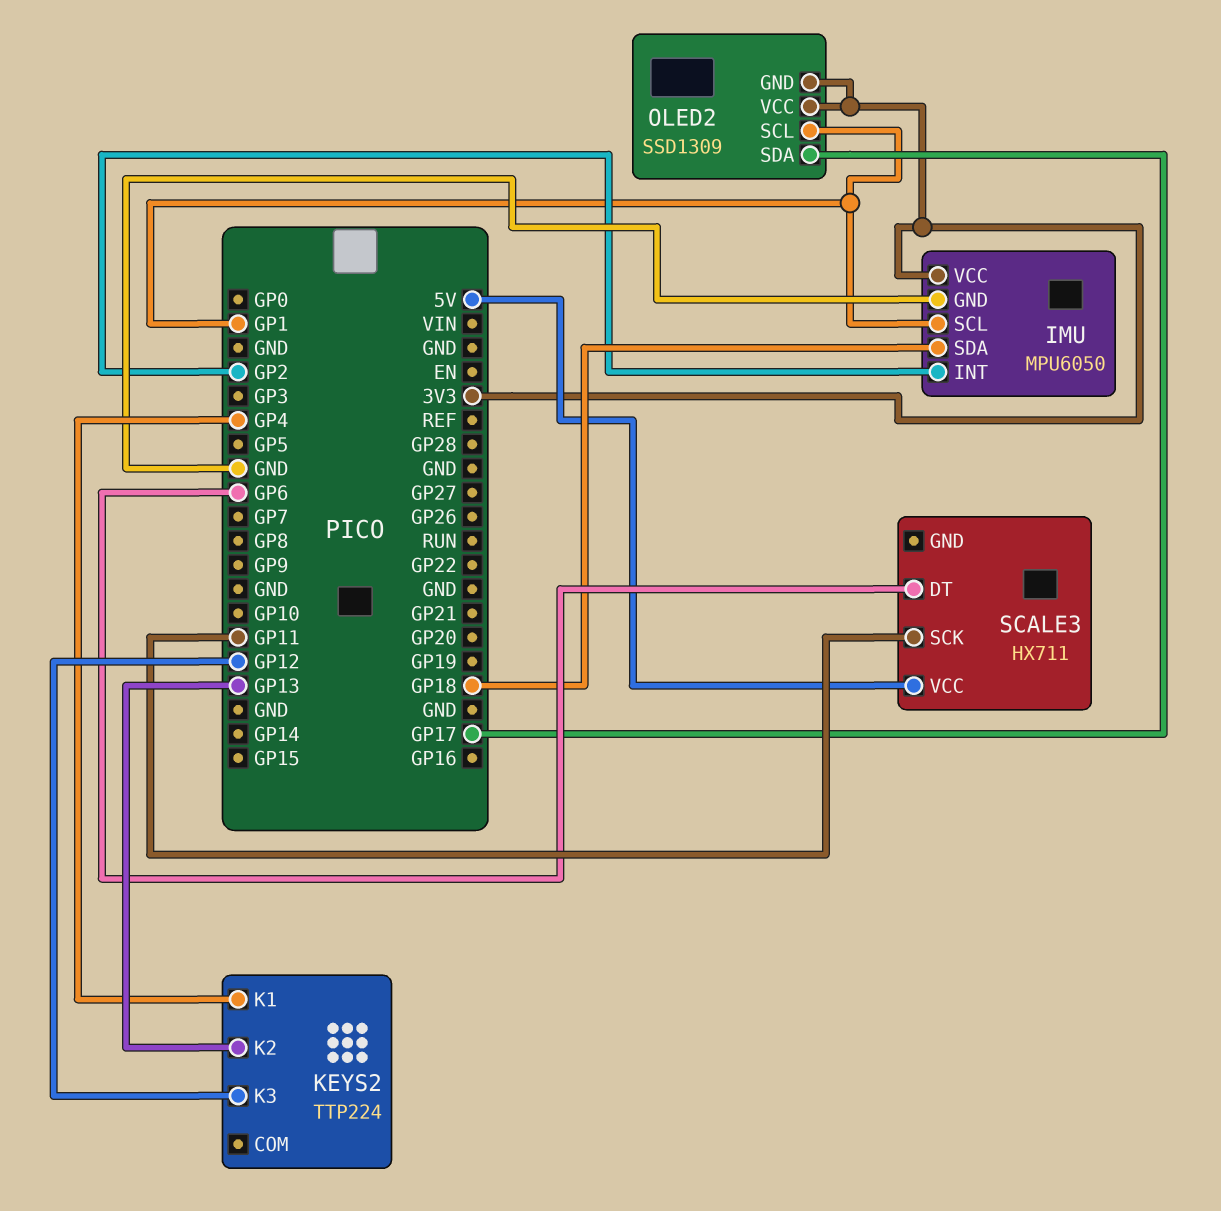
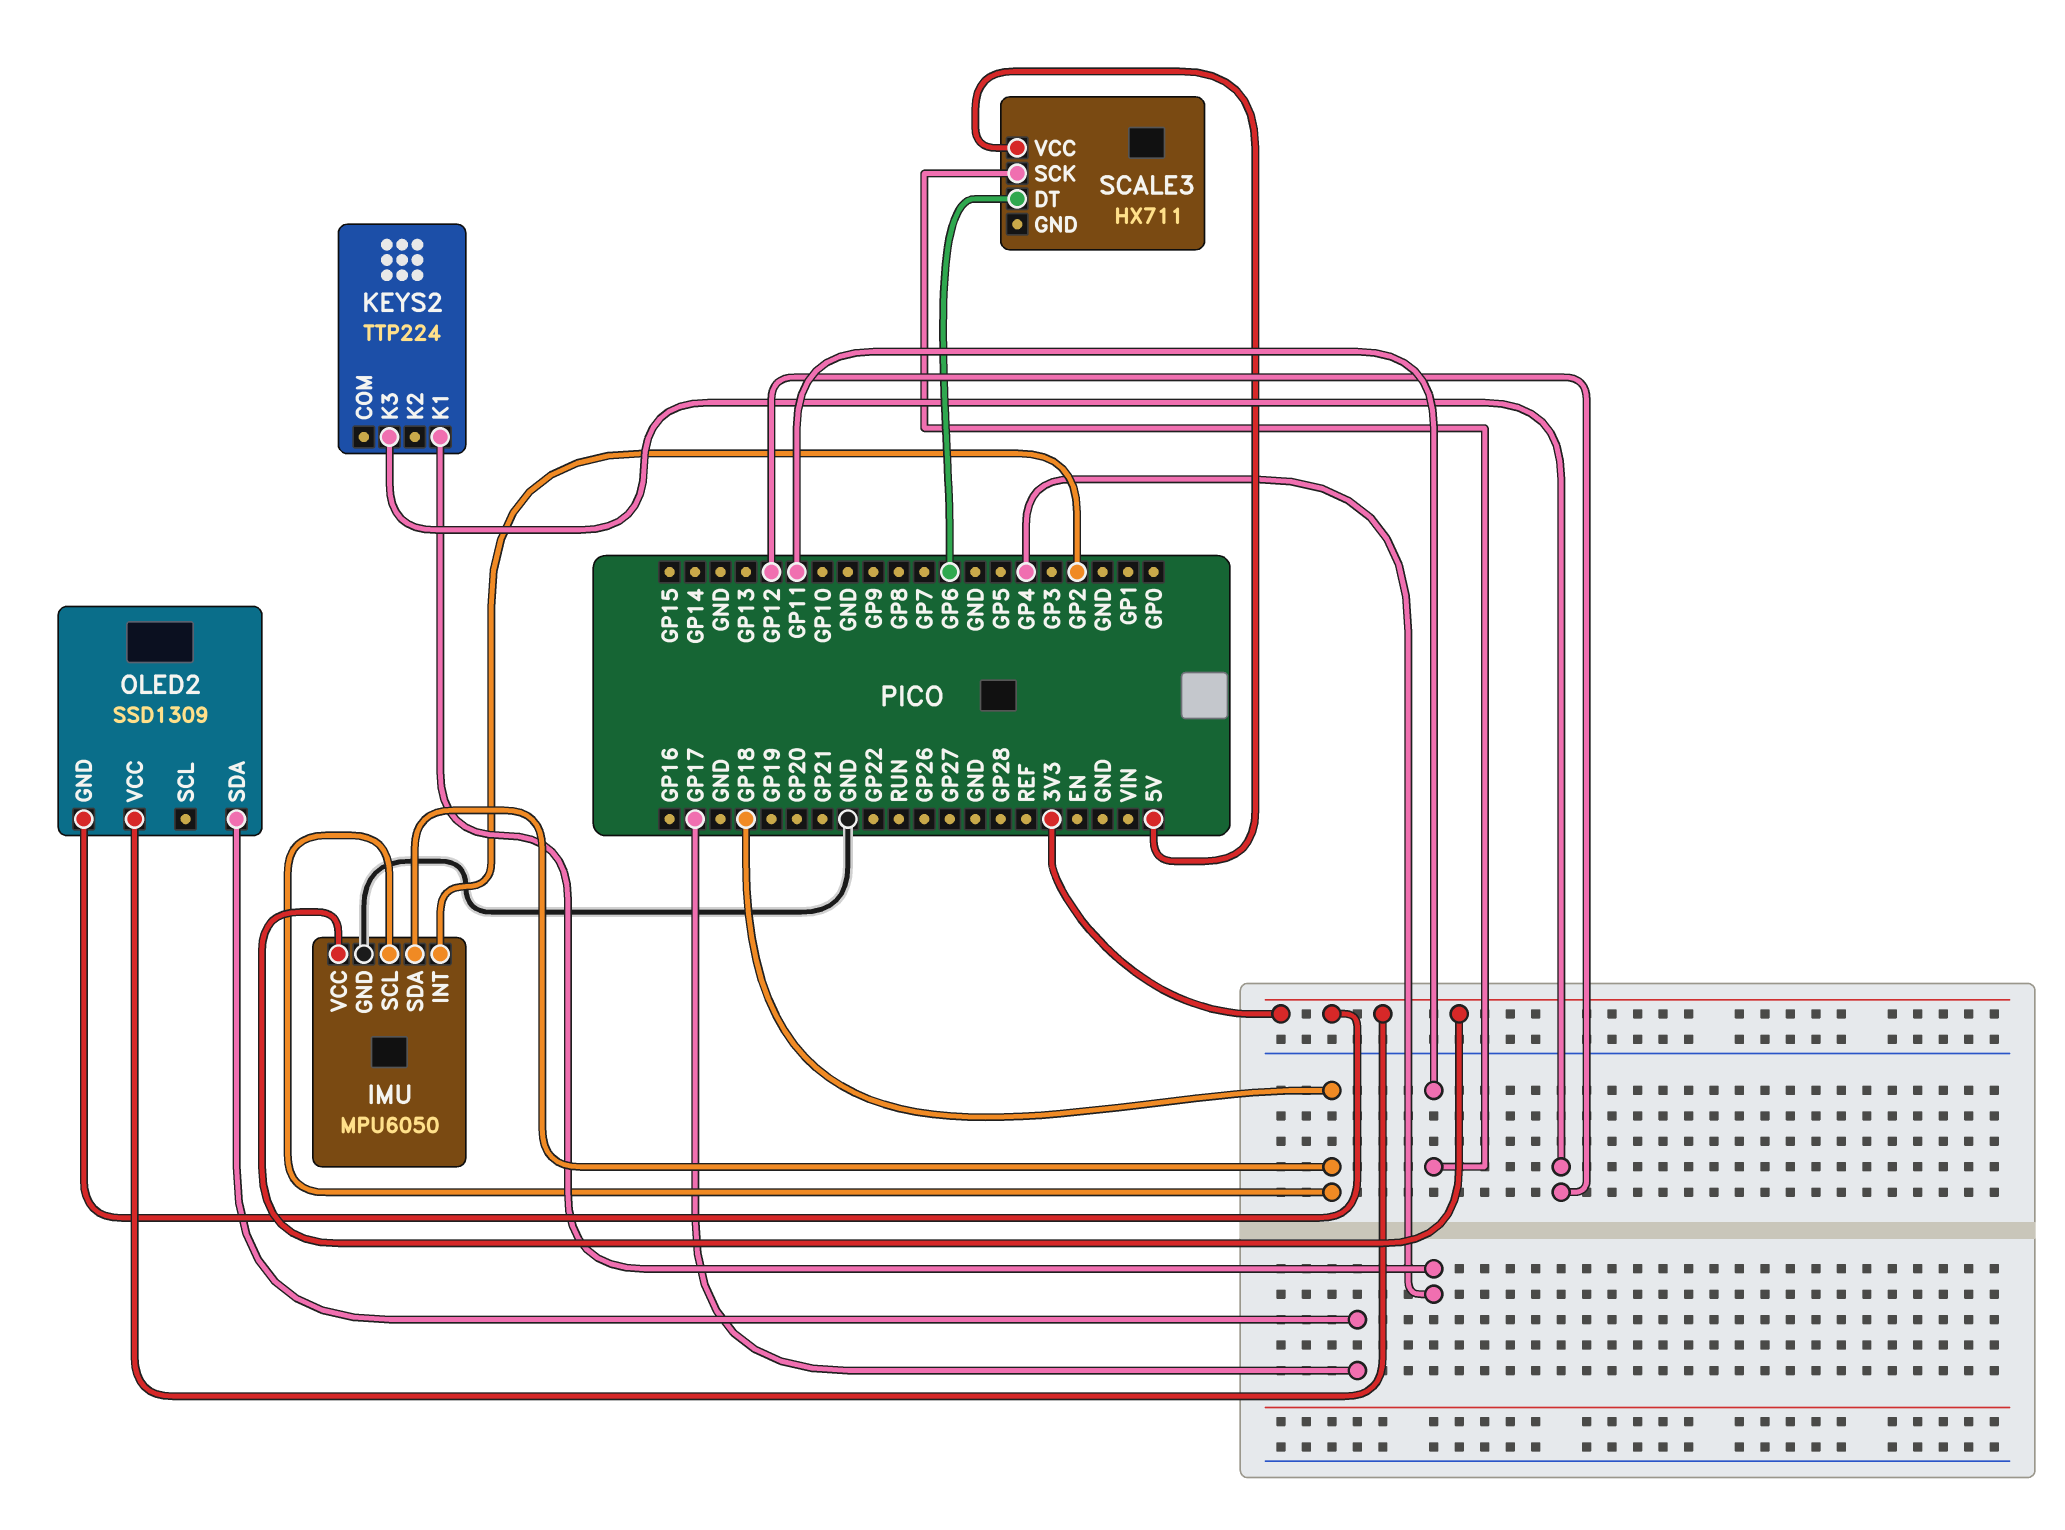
IMU pin SCL: GP1 -> GP18
KEYS2 pin K2: GP13 -> none
OLED2 pin SCL: GP1 -> none

